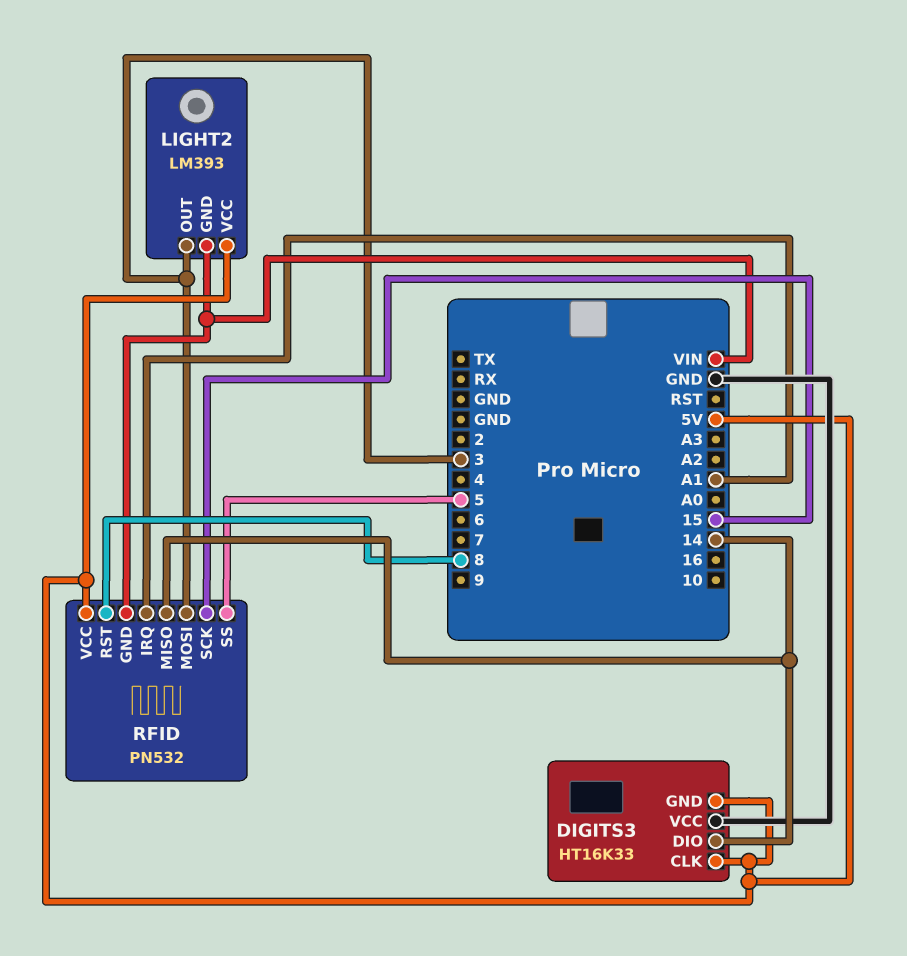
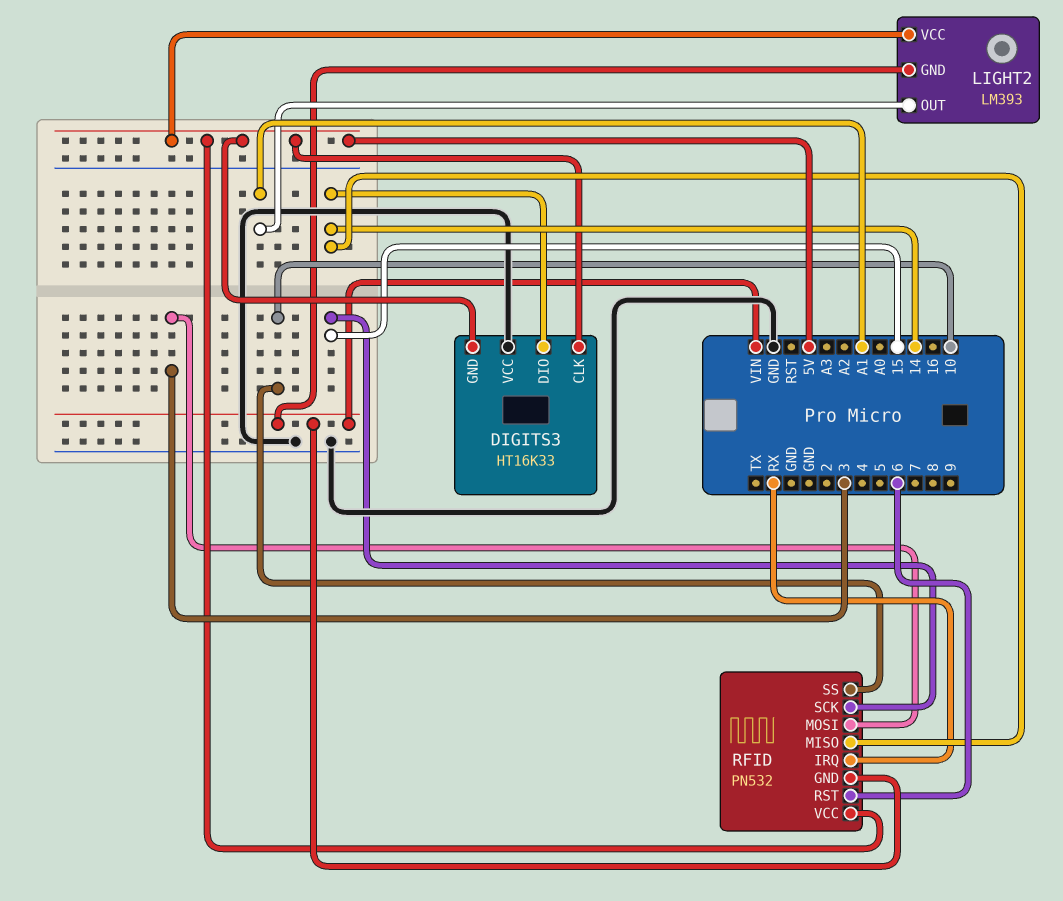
LIGHT2 pin OUT: 3 -> A1
RFID pin IRQ: A1 -> RX
RFID pin RST: 8 -> 6
RFID pin SS: 5 -> 10

